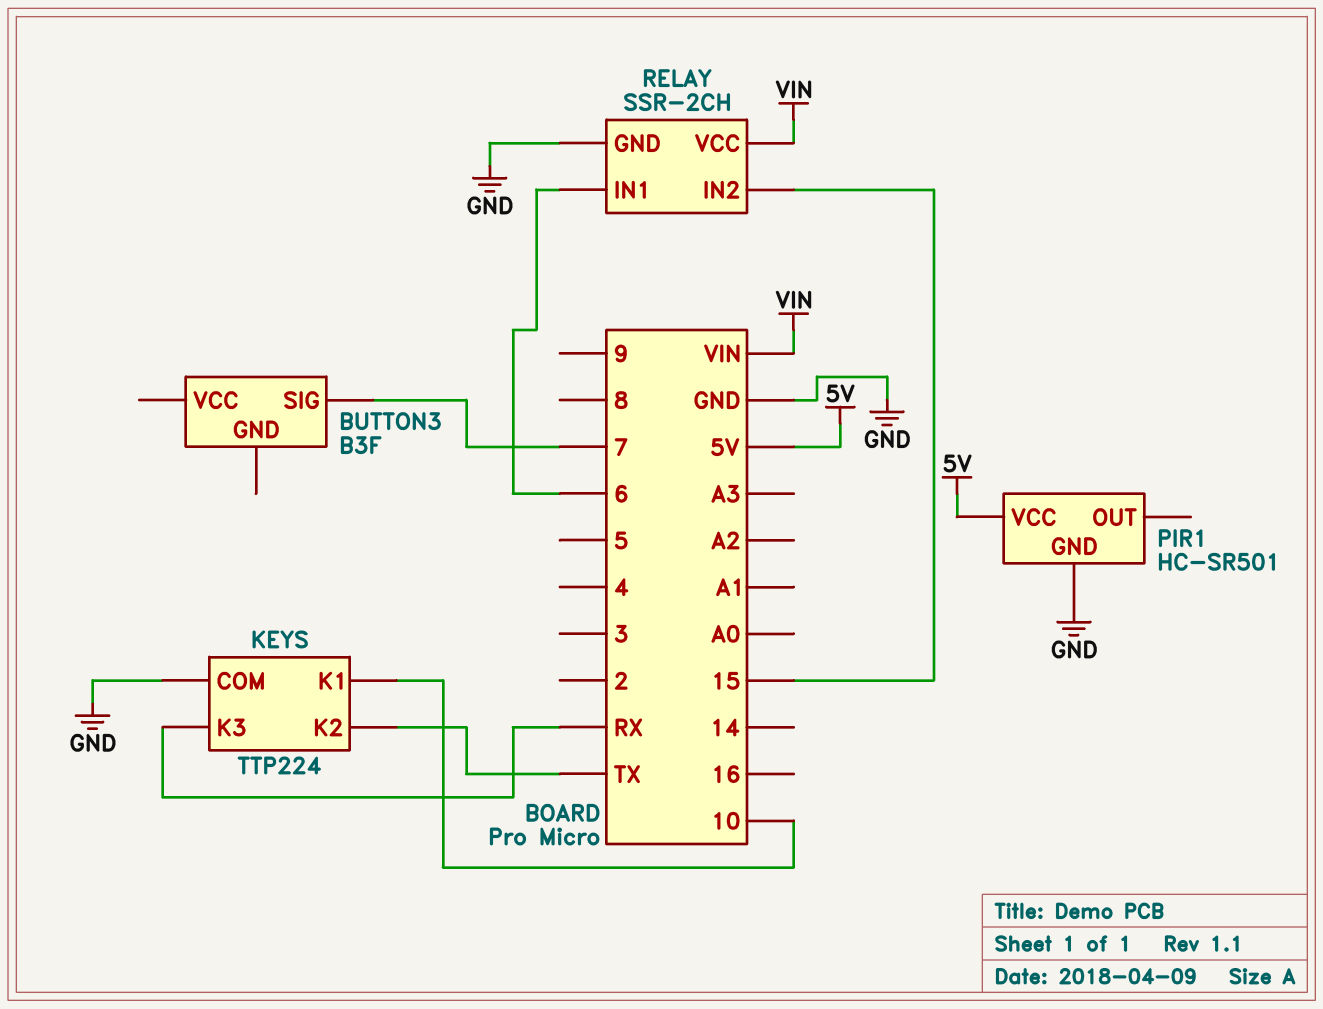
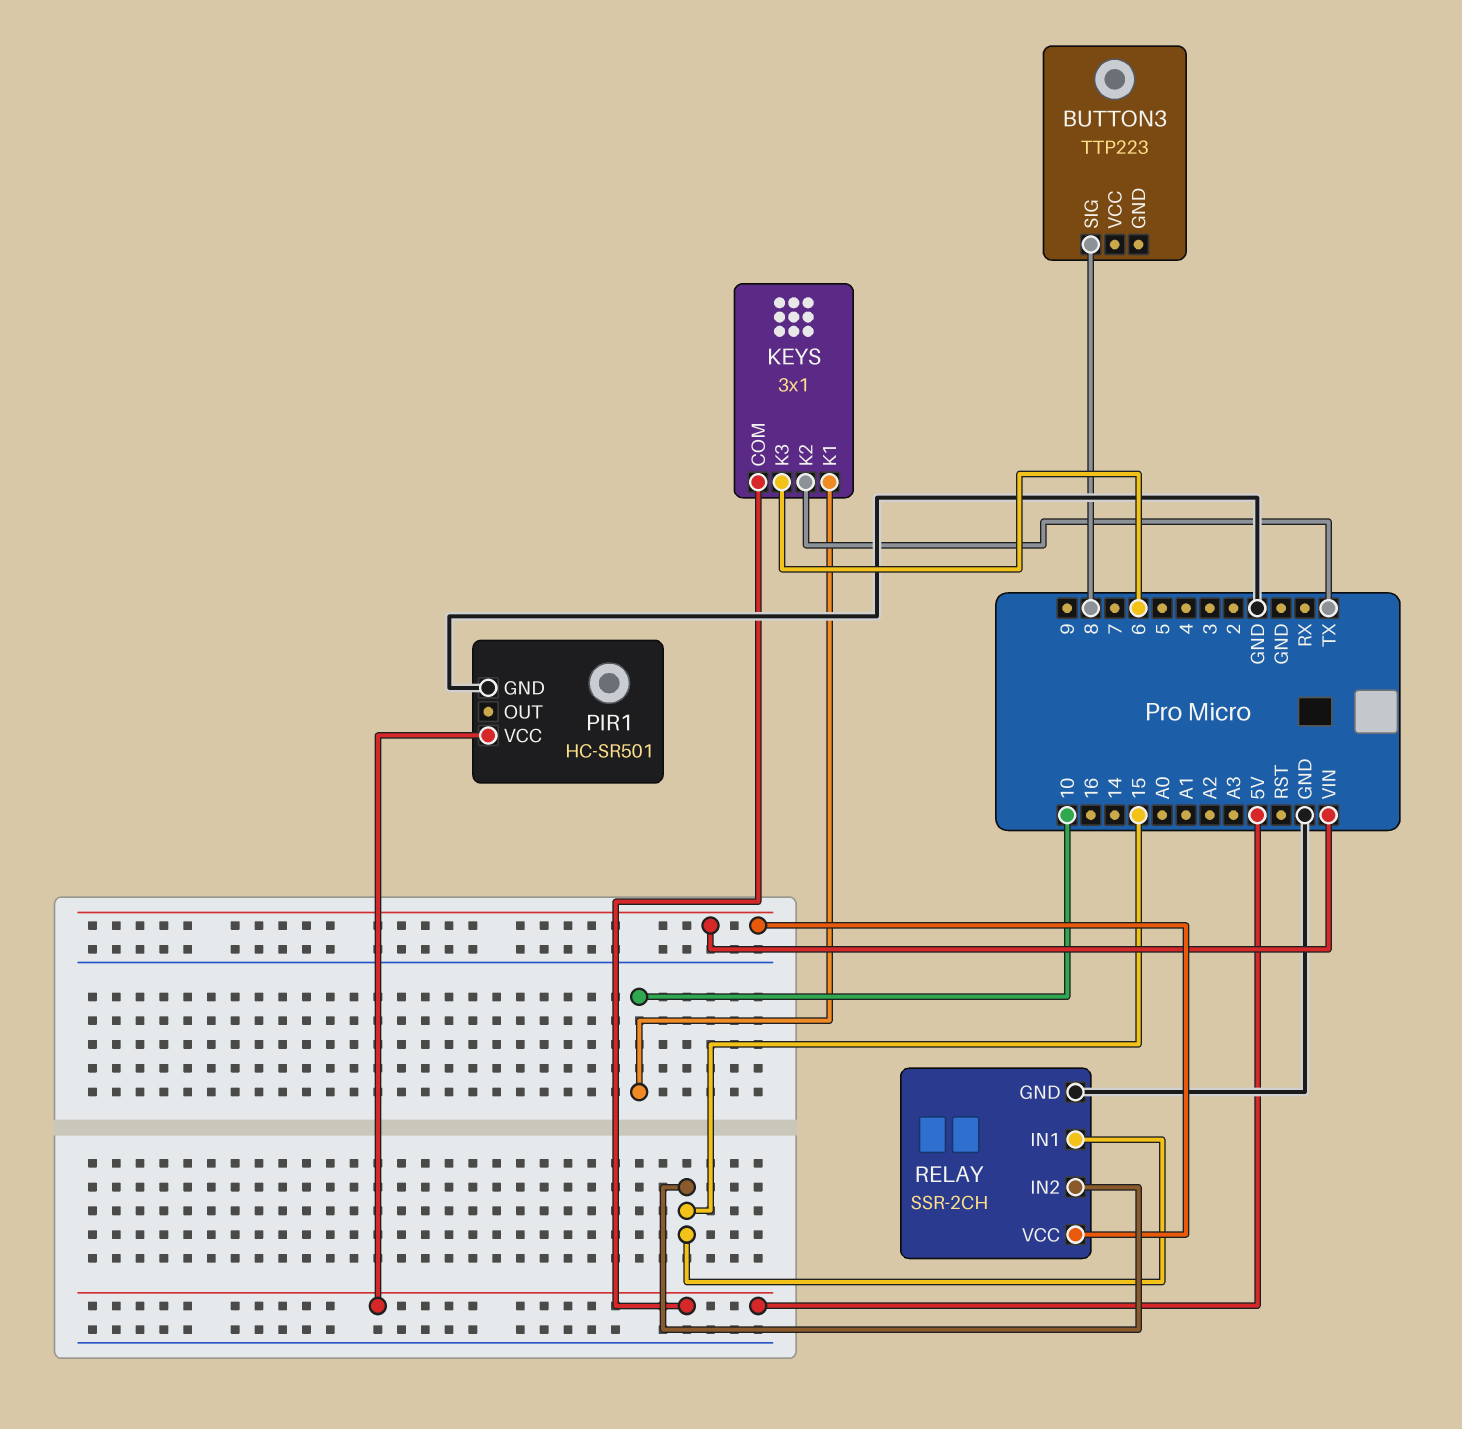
BUTTON3: B3F -> TTP223
BUTTON3 pin SIG: 7 -> 8
KEYS: TTP224 -> 3x1
KEYS pin COM: GND -> 5V
KEYS pin K3: RX -> 6
RELAY pin IN1: 6 -> 15

